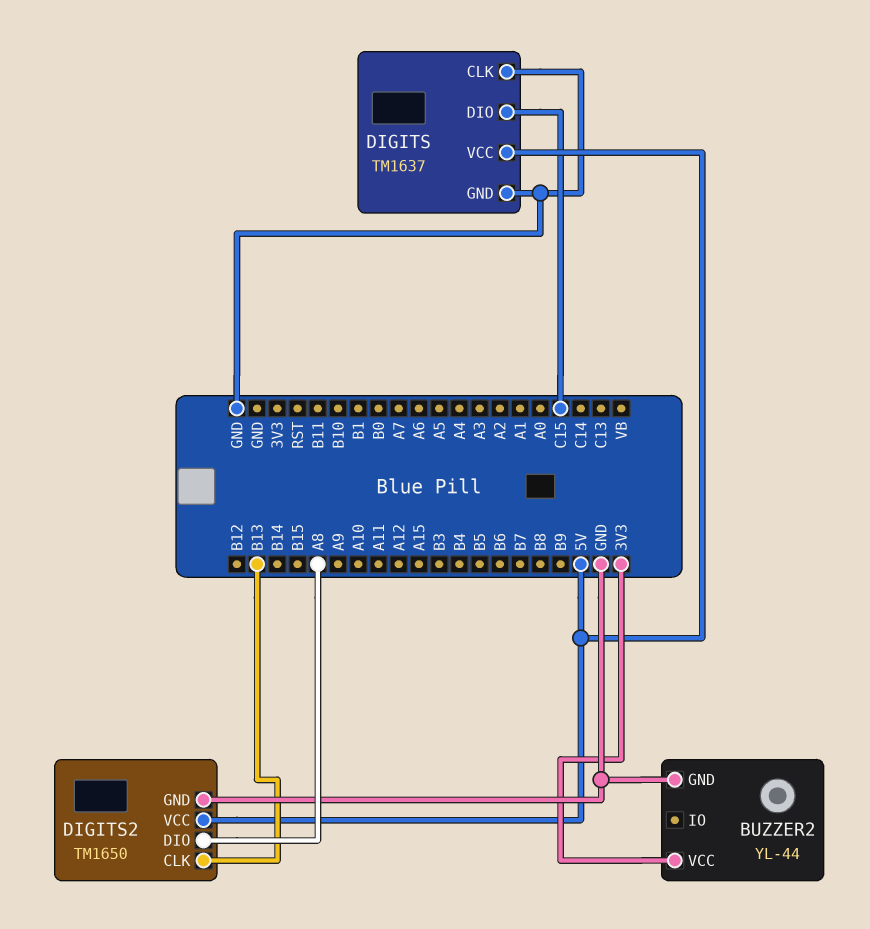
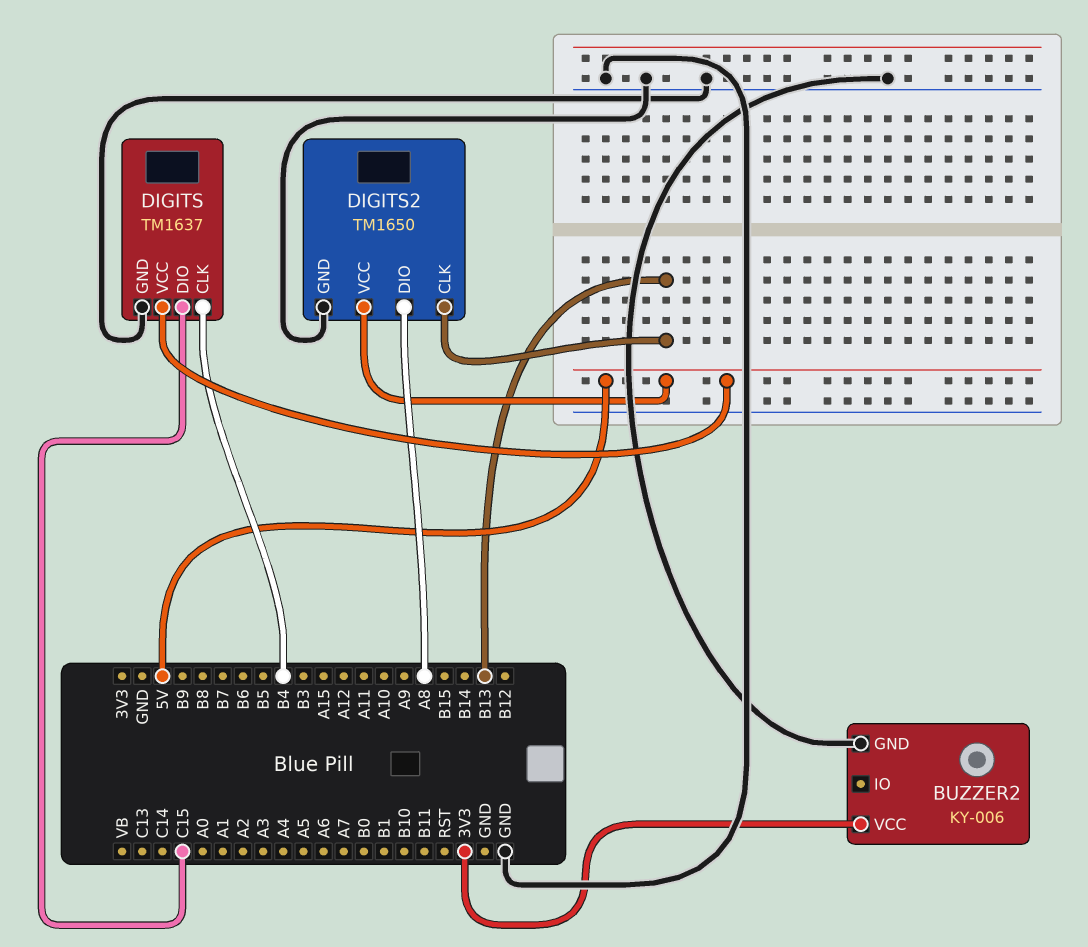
BUZZER2: YL-44 -> KY-006
DIGITS pin CLK: GND -> B4

